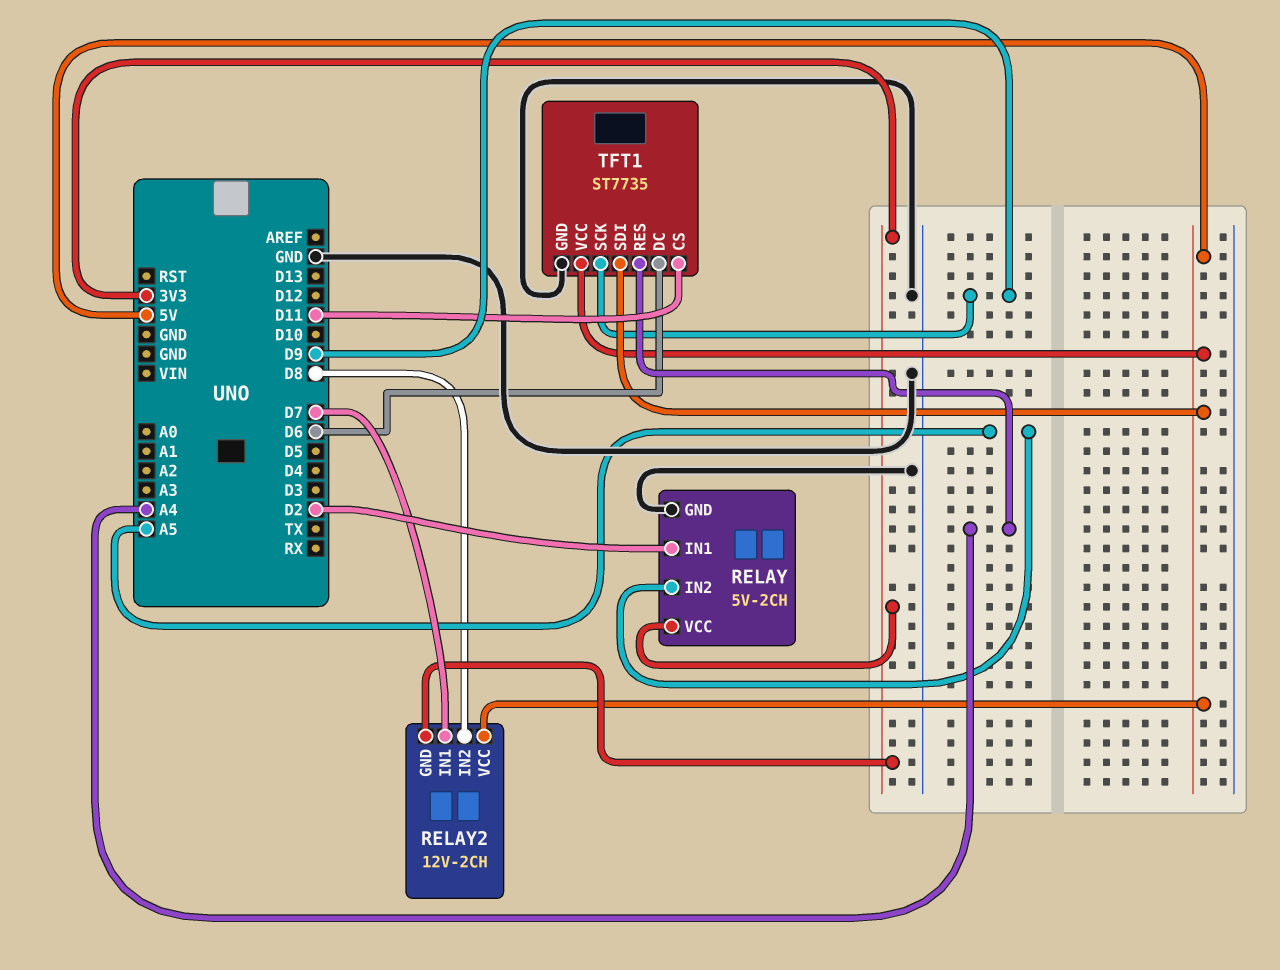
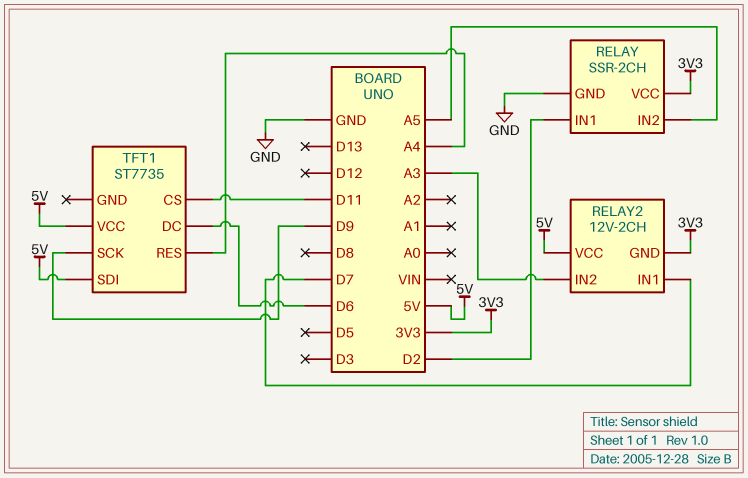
RELAY: 5V-2CH -> SSR-2CH
RELAY2 pin IN2: D8 -> A3
TFT1 pin GND: GND -> none

